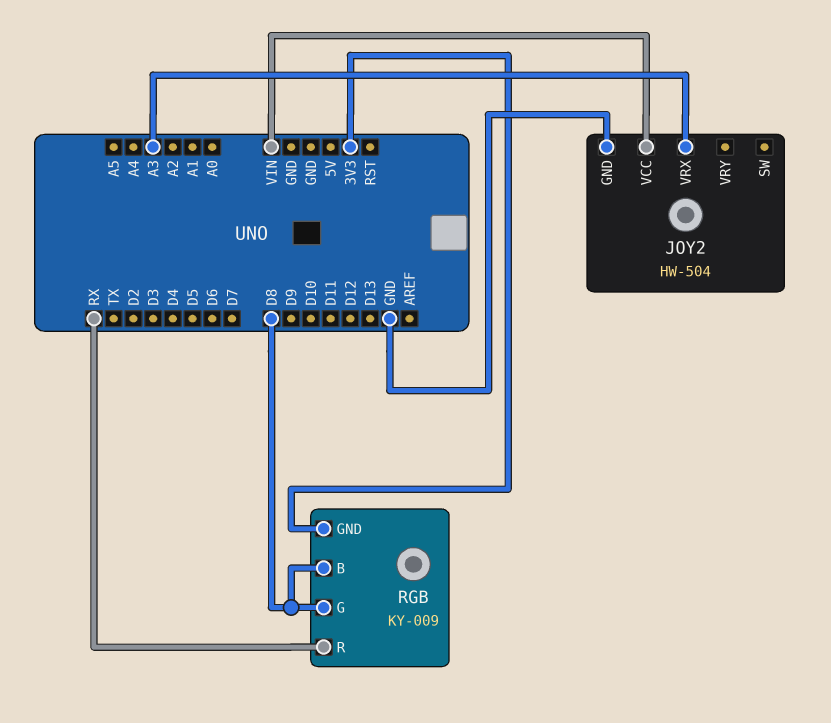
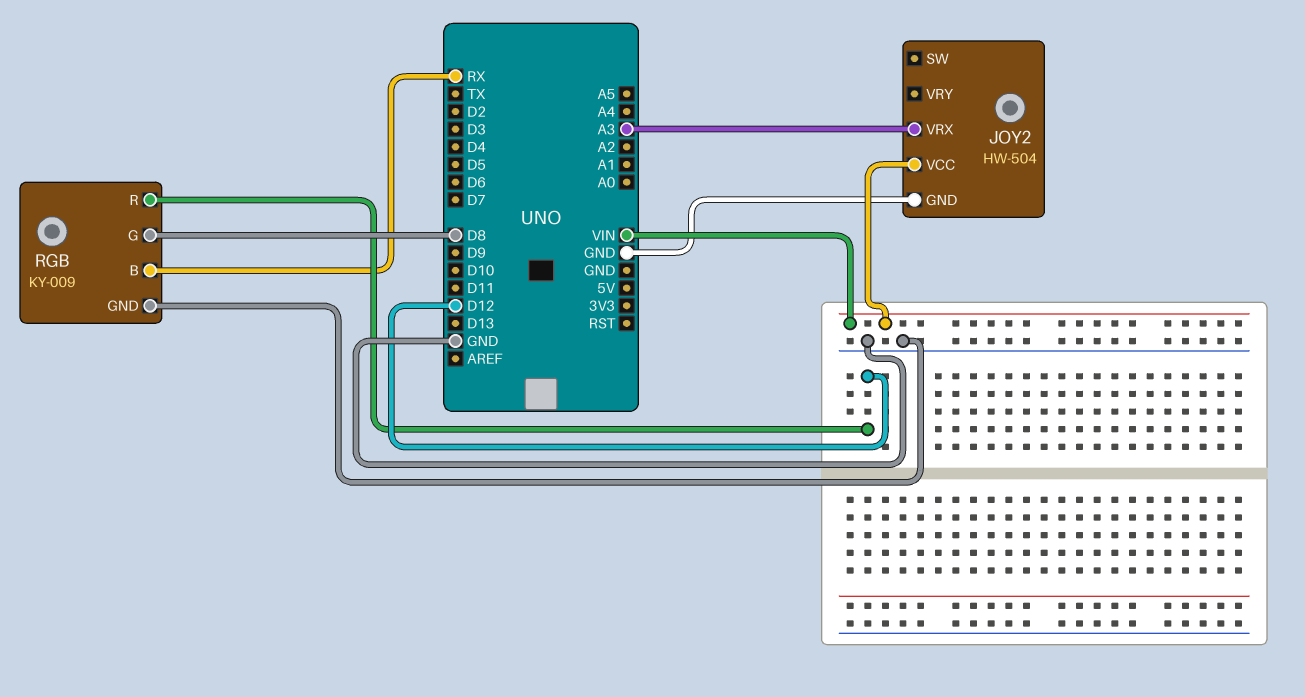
RGB pin B: D8 -> RX
RGB pin GND: 3V3 -> GND
RGB pin R: RX -> D12

